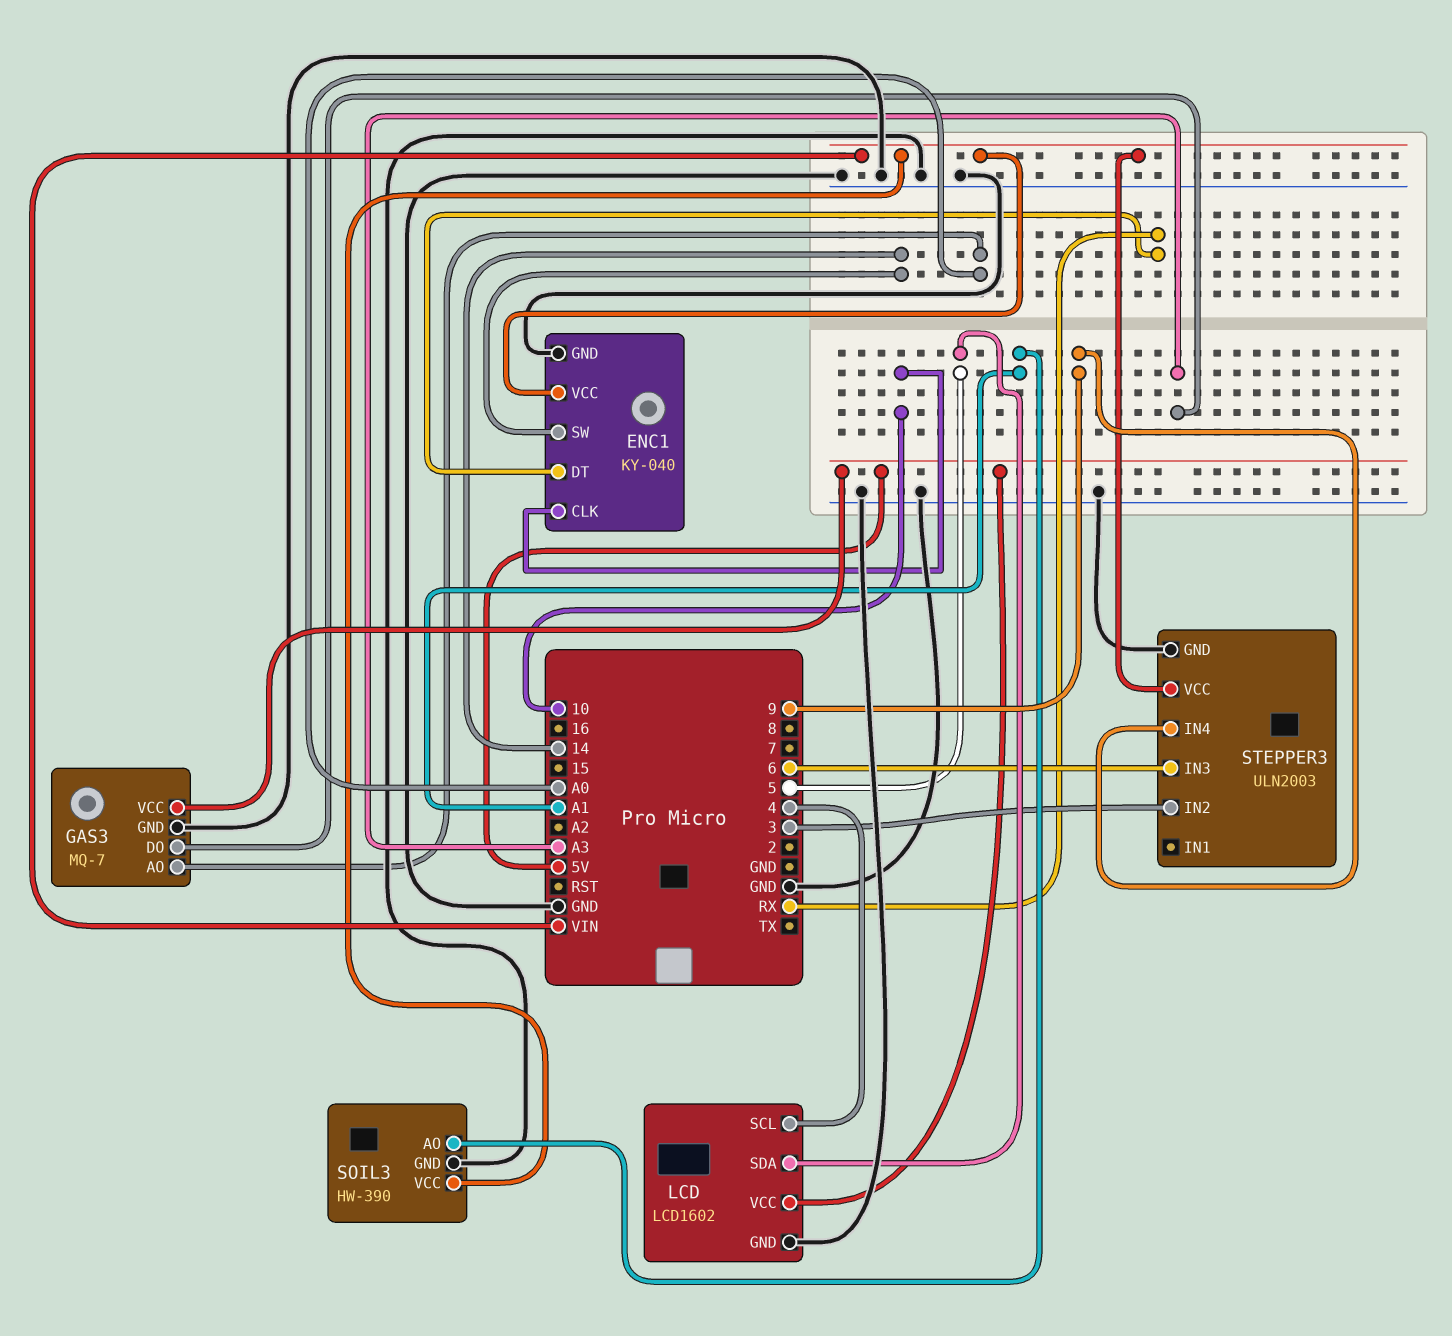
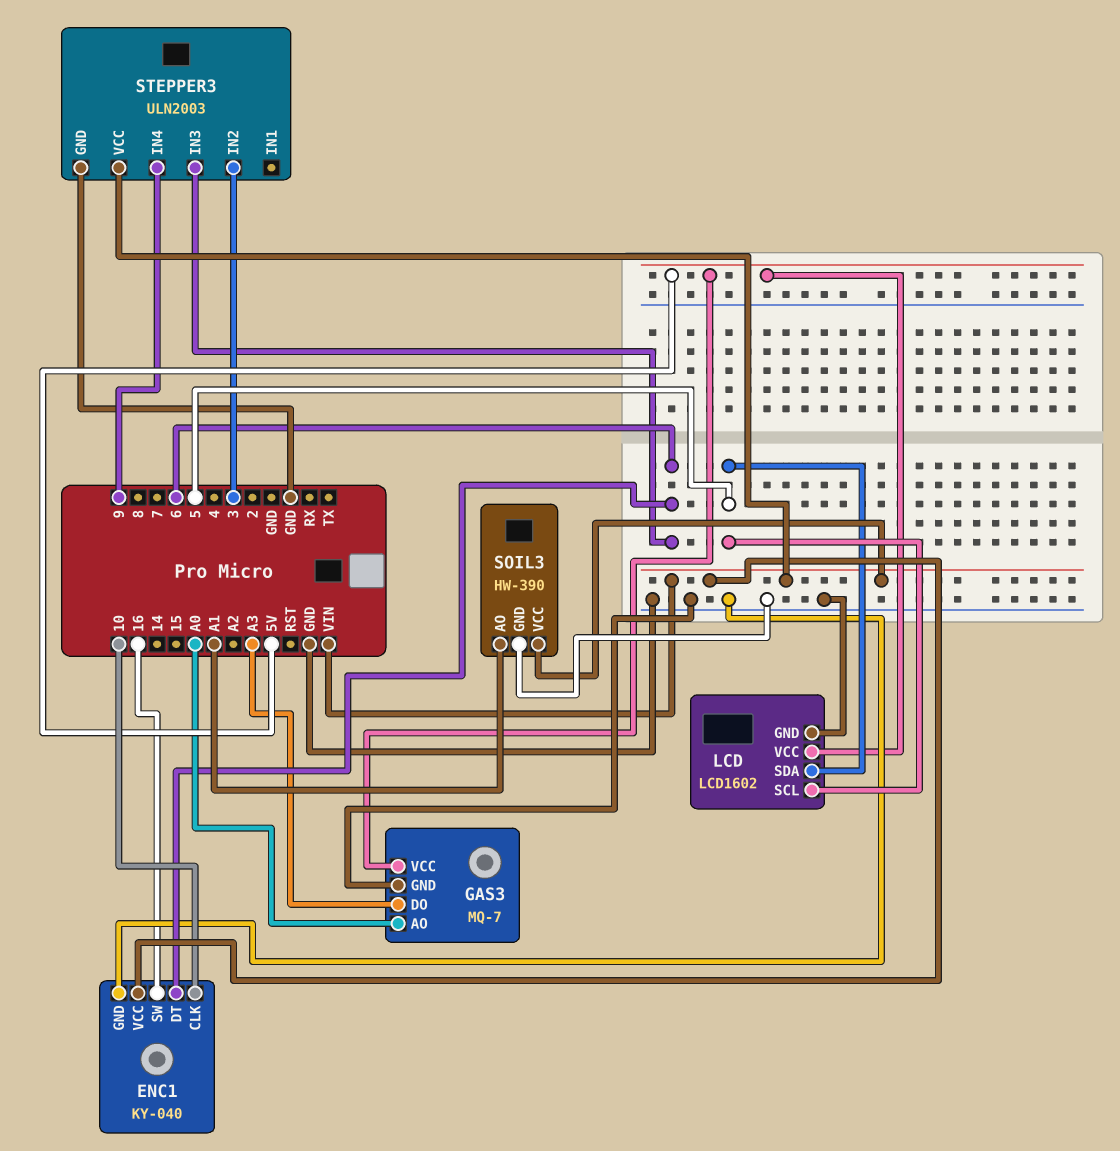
ENC1 pin DT: RX -> 6
ENC1 pin SW: 14 -> 16
LCD pin SCL: 4 -> 5

